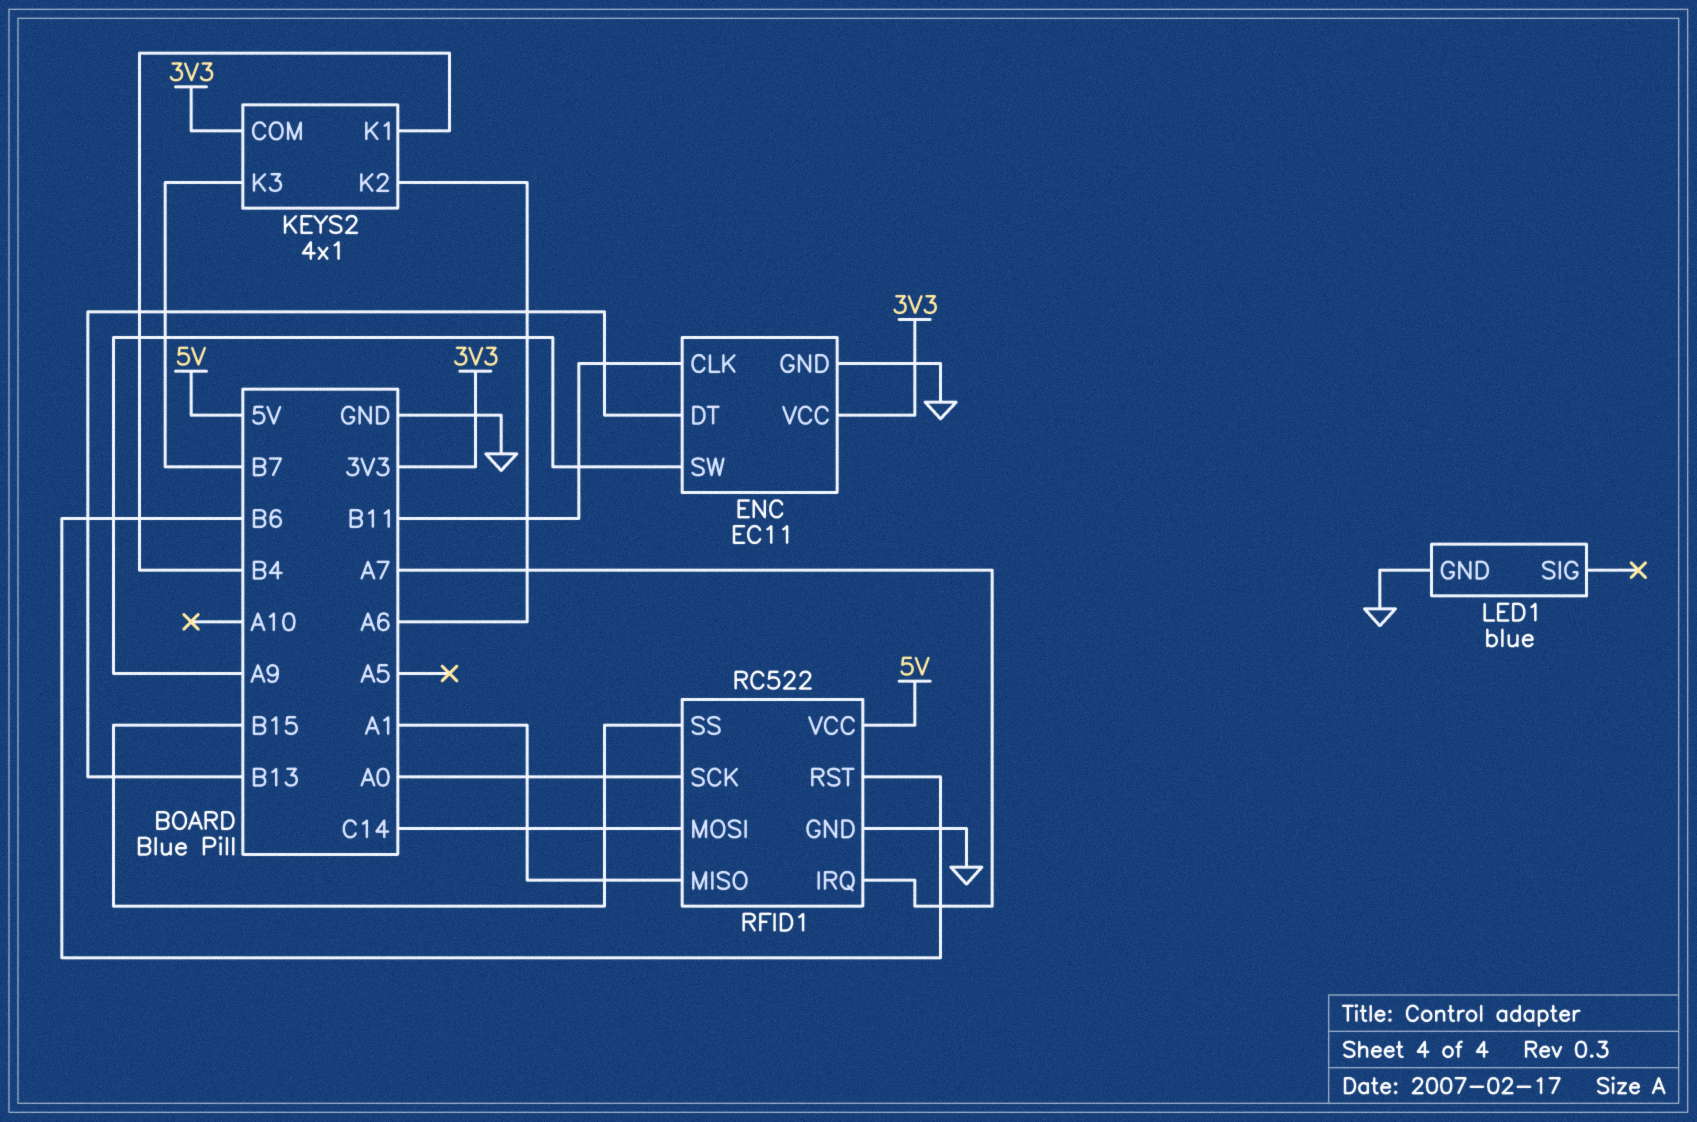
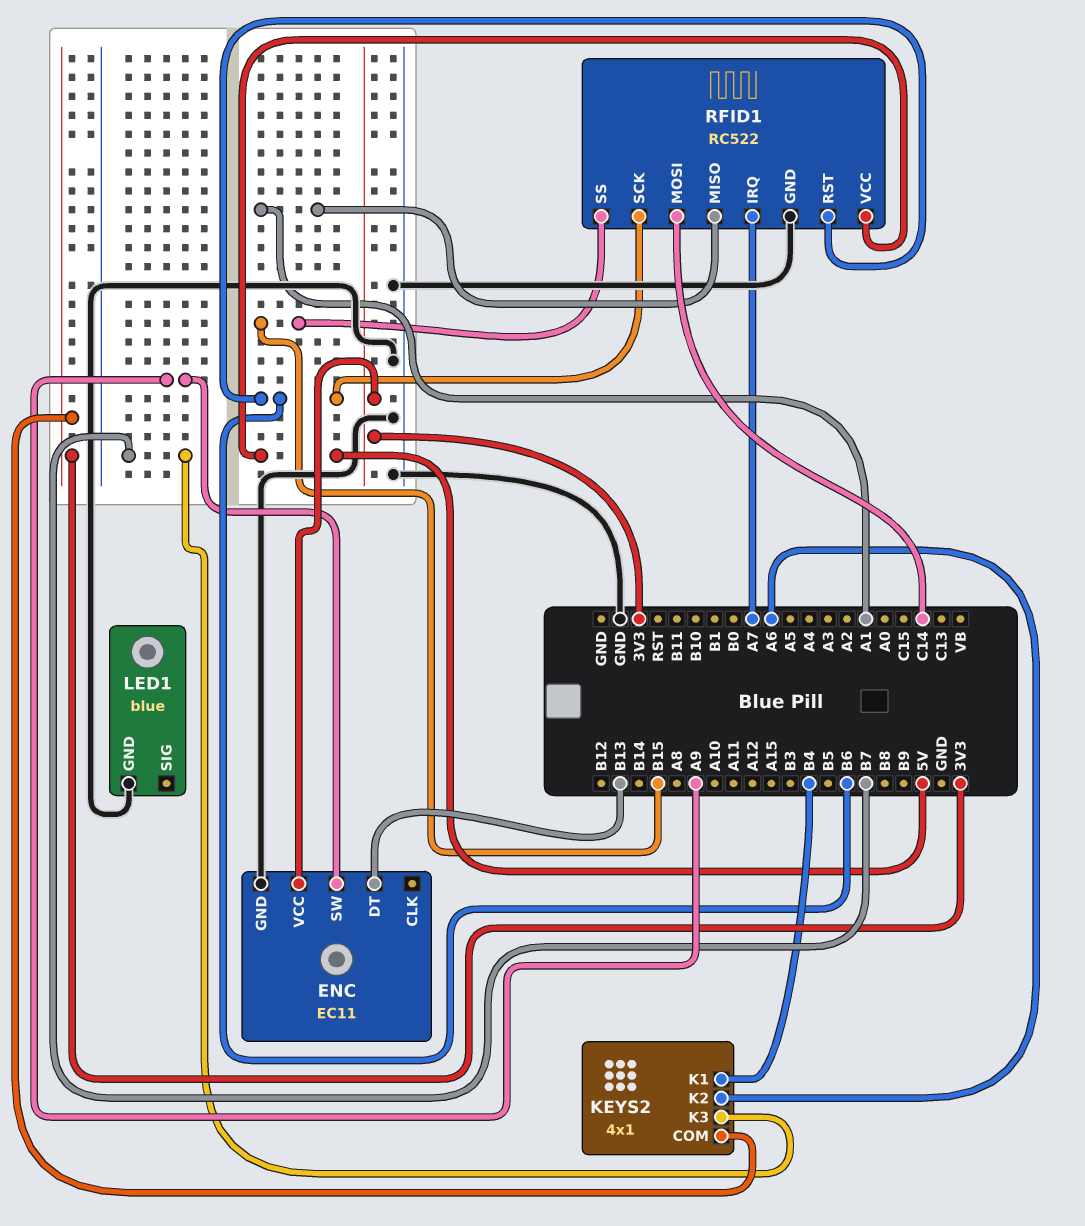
ENC pin CLK: B11 -> none
RFID1 pin SCK: A0 -> B6

